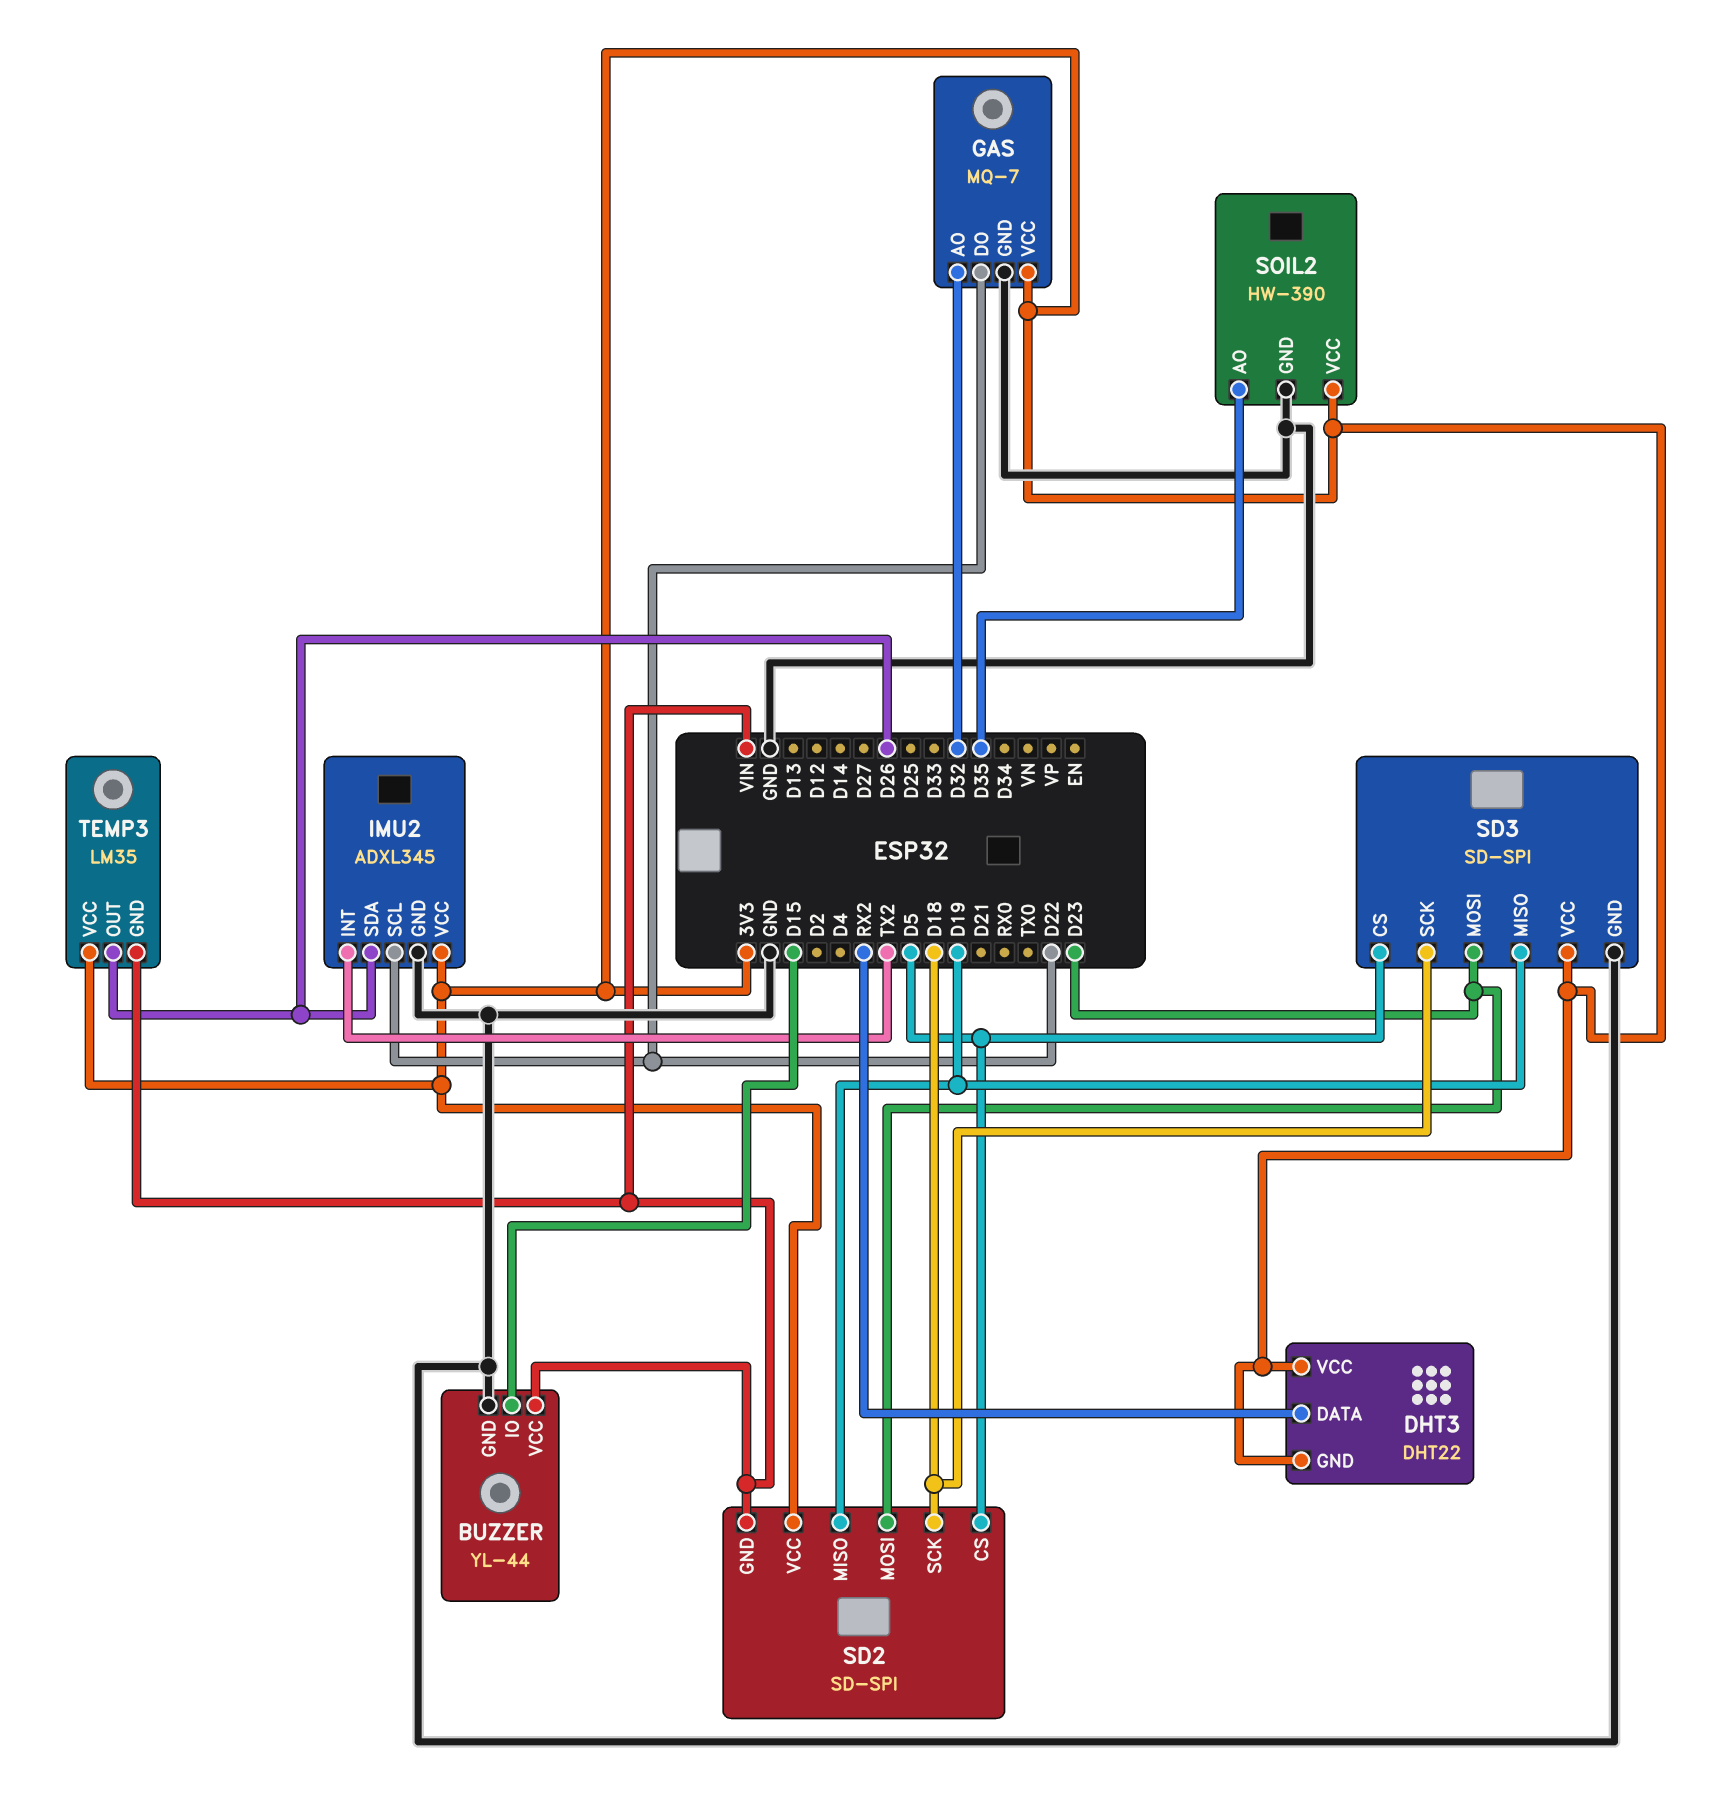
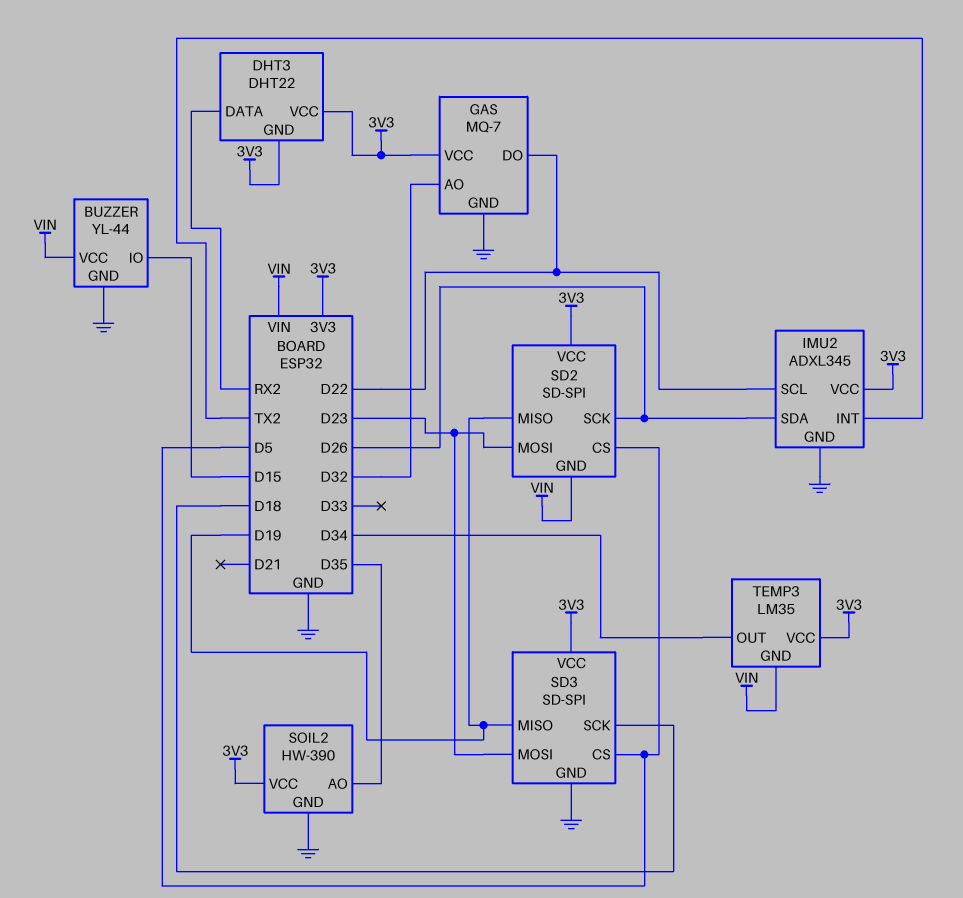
SD2 pin SCK: D18 -> D26
TEMP3 pin OUT: D26 -> D34

